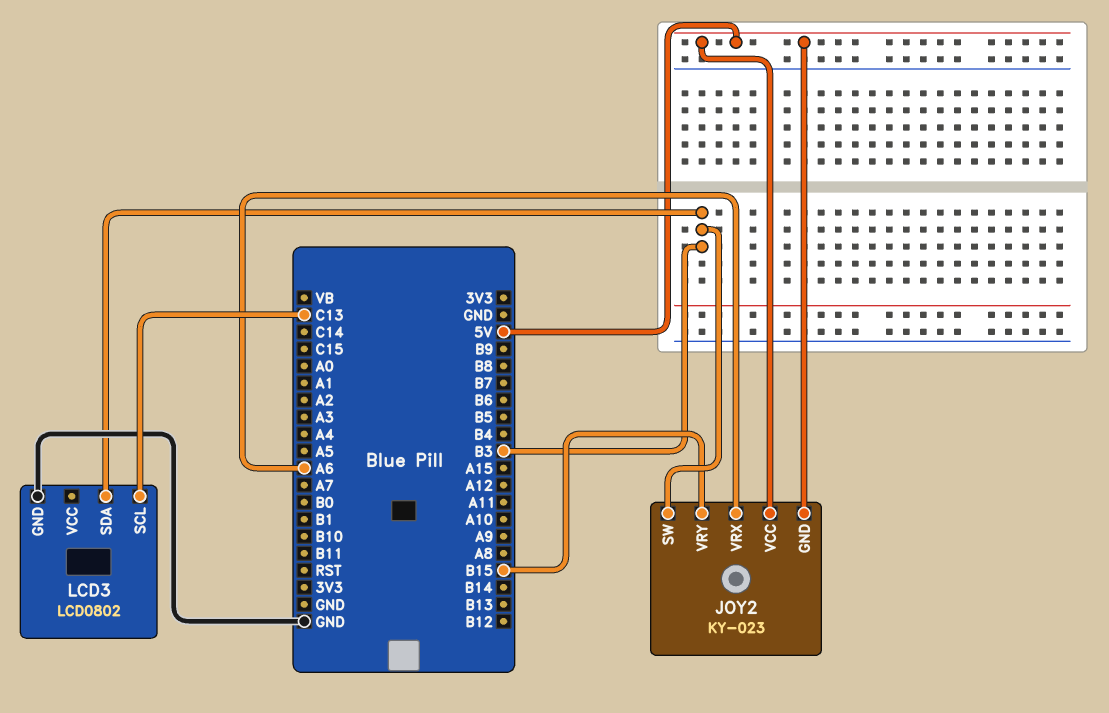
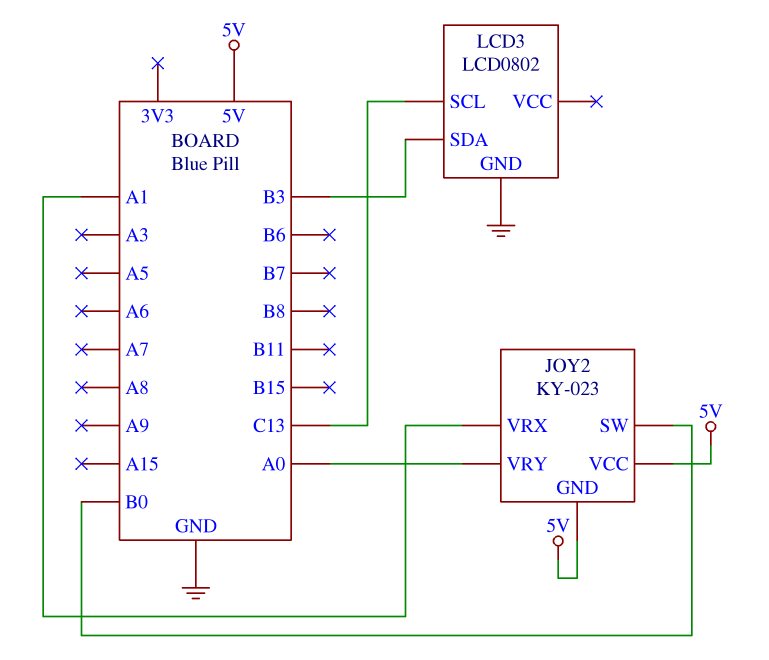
JOY2 pin SW: B3 -> B0
JOY2 pin VRX: A6 -> A1
JOY2 pin VRY: B15 -> A0

